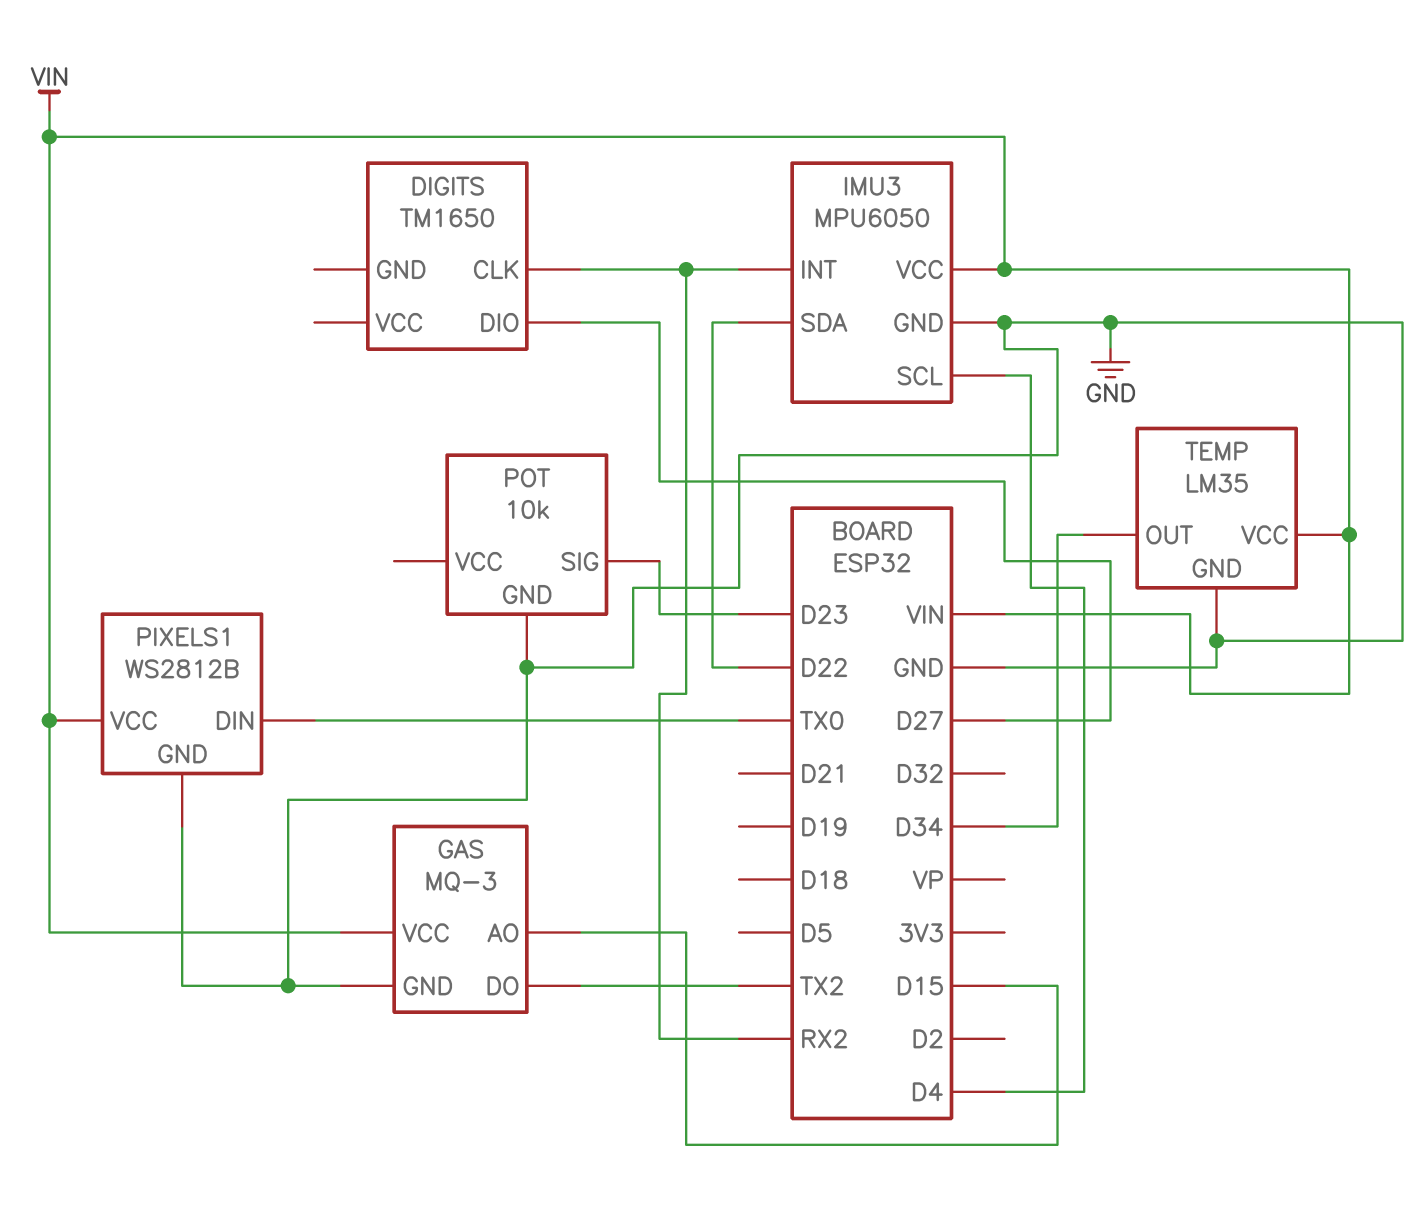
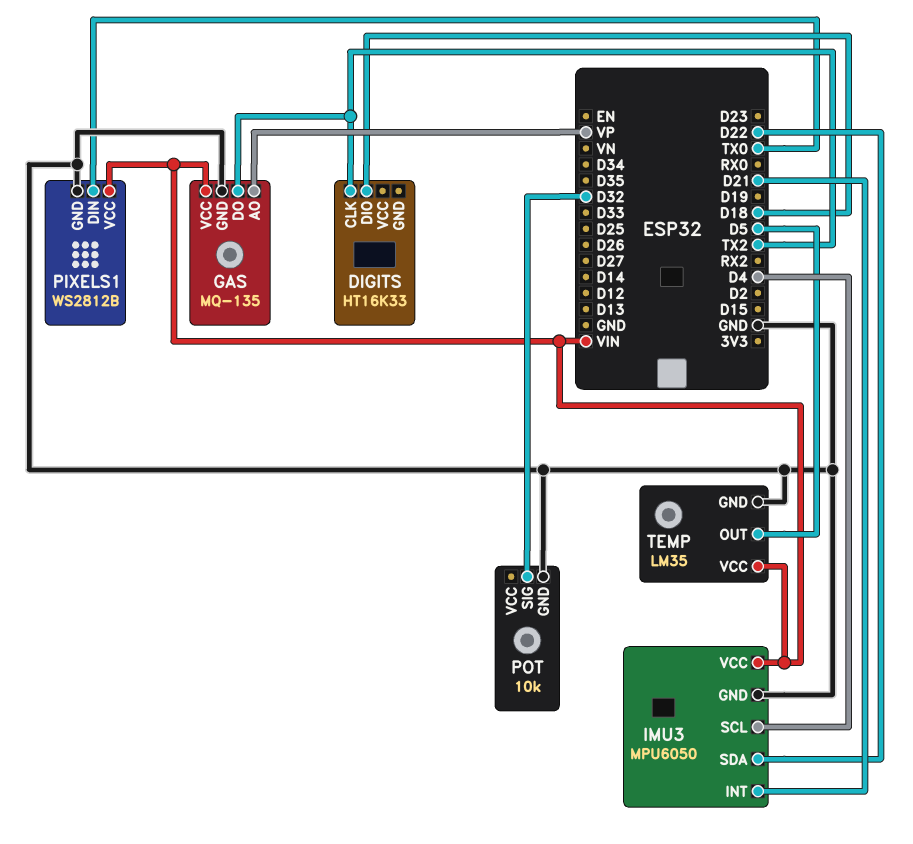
DIGITS: TM1650 -> HT16K33
DIGITS pin CLK: RX2 -> TX2
DIGITS pin DIO: D27 -> D18
GAS: MQ-3 -> MQ-135
GAS pin AO: D15 -> VP
IMU3 pin INT: RX2 -> D21
POT pin SIG: D23 -> D32
TEMP pin OUT: D34 -> D5

